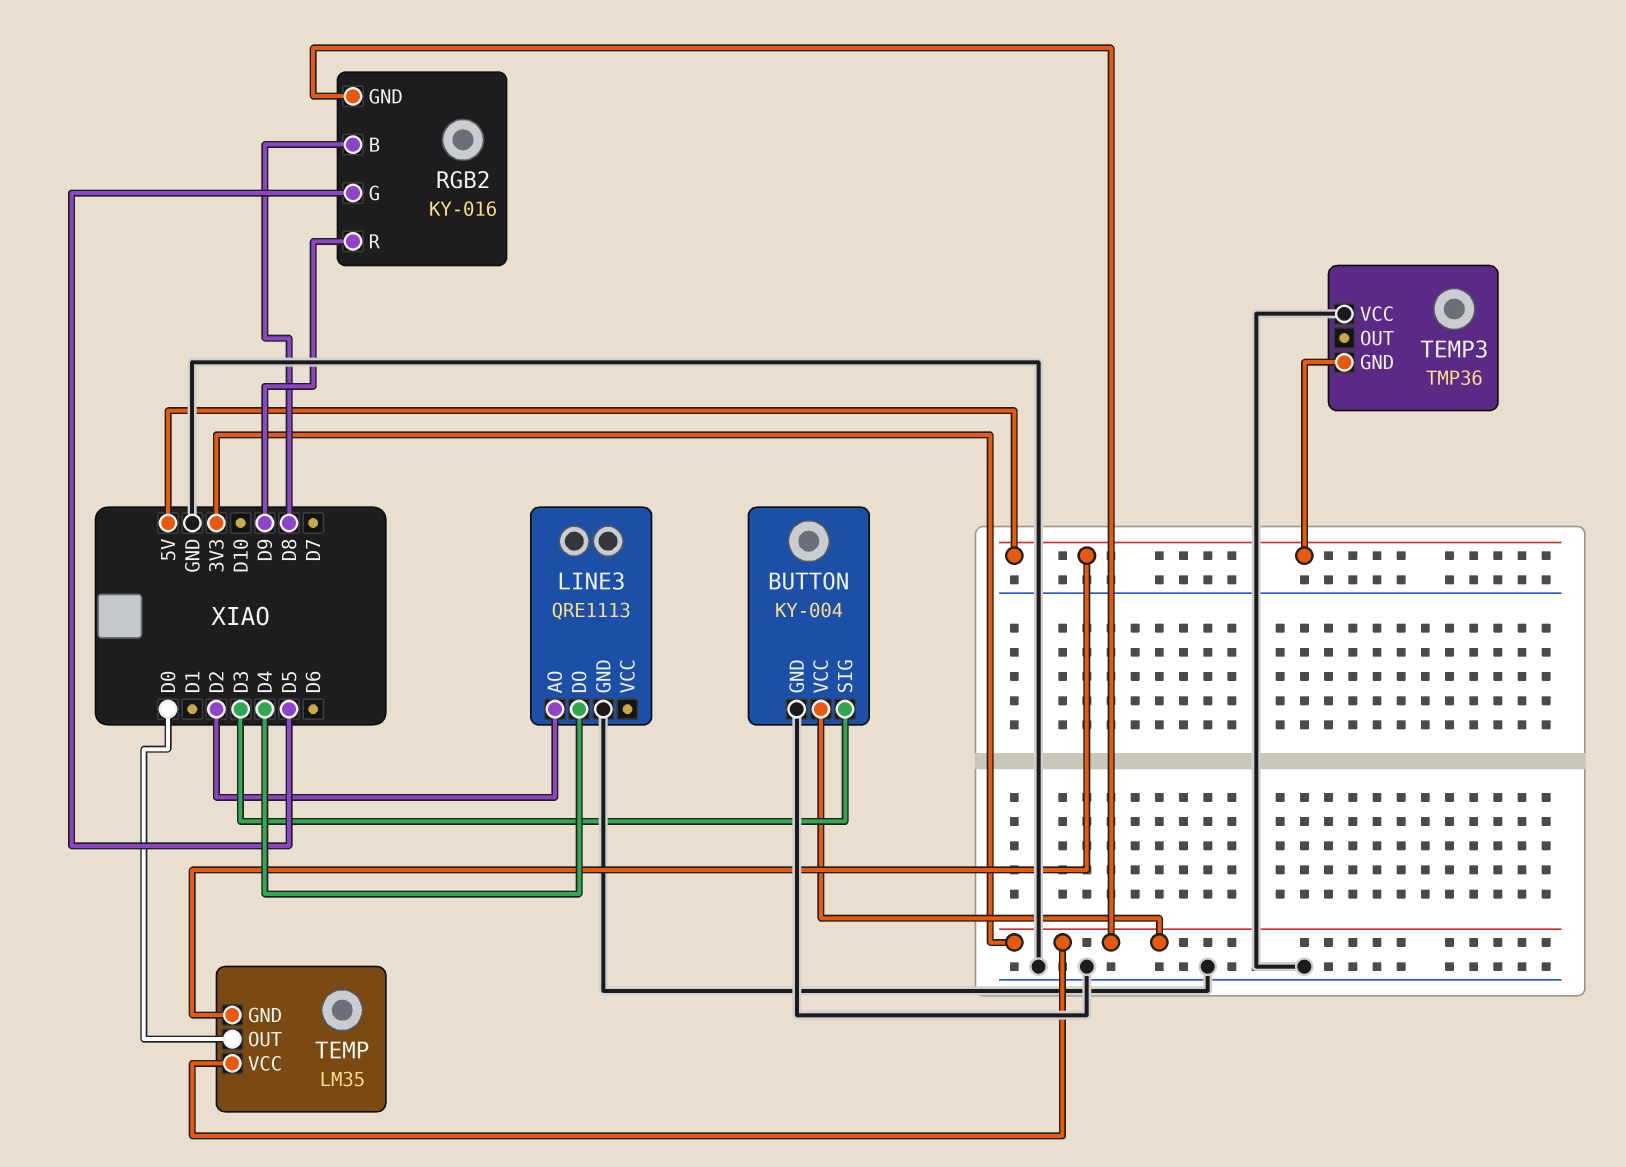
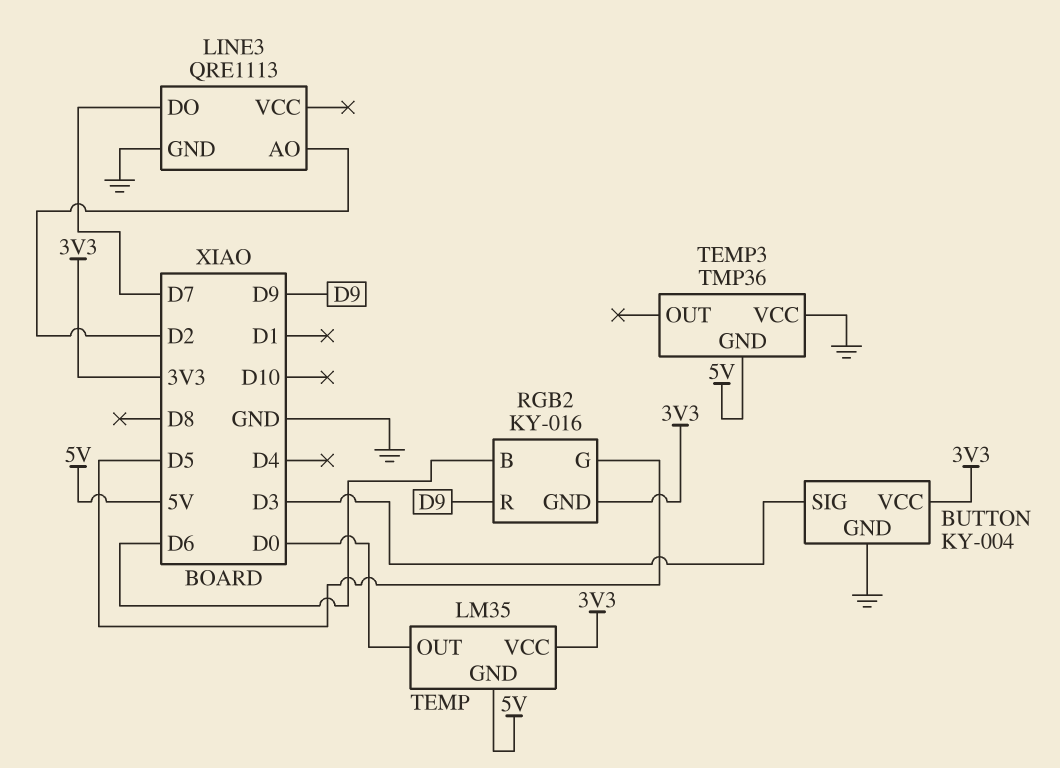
LINE3 pin DO: D4 -> D7
RGB2 pin B: D8 -> D6

